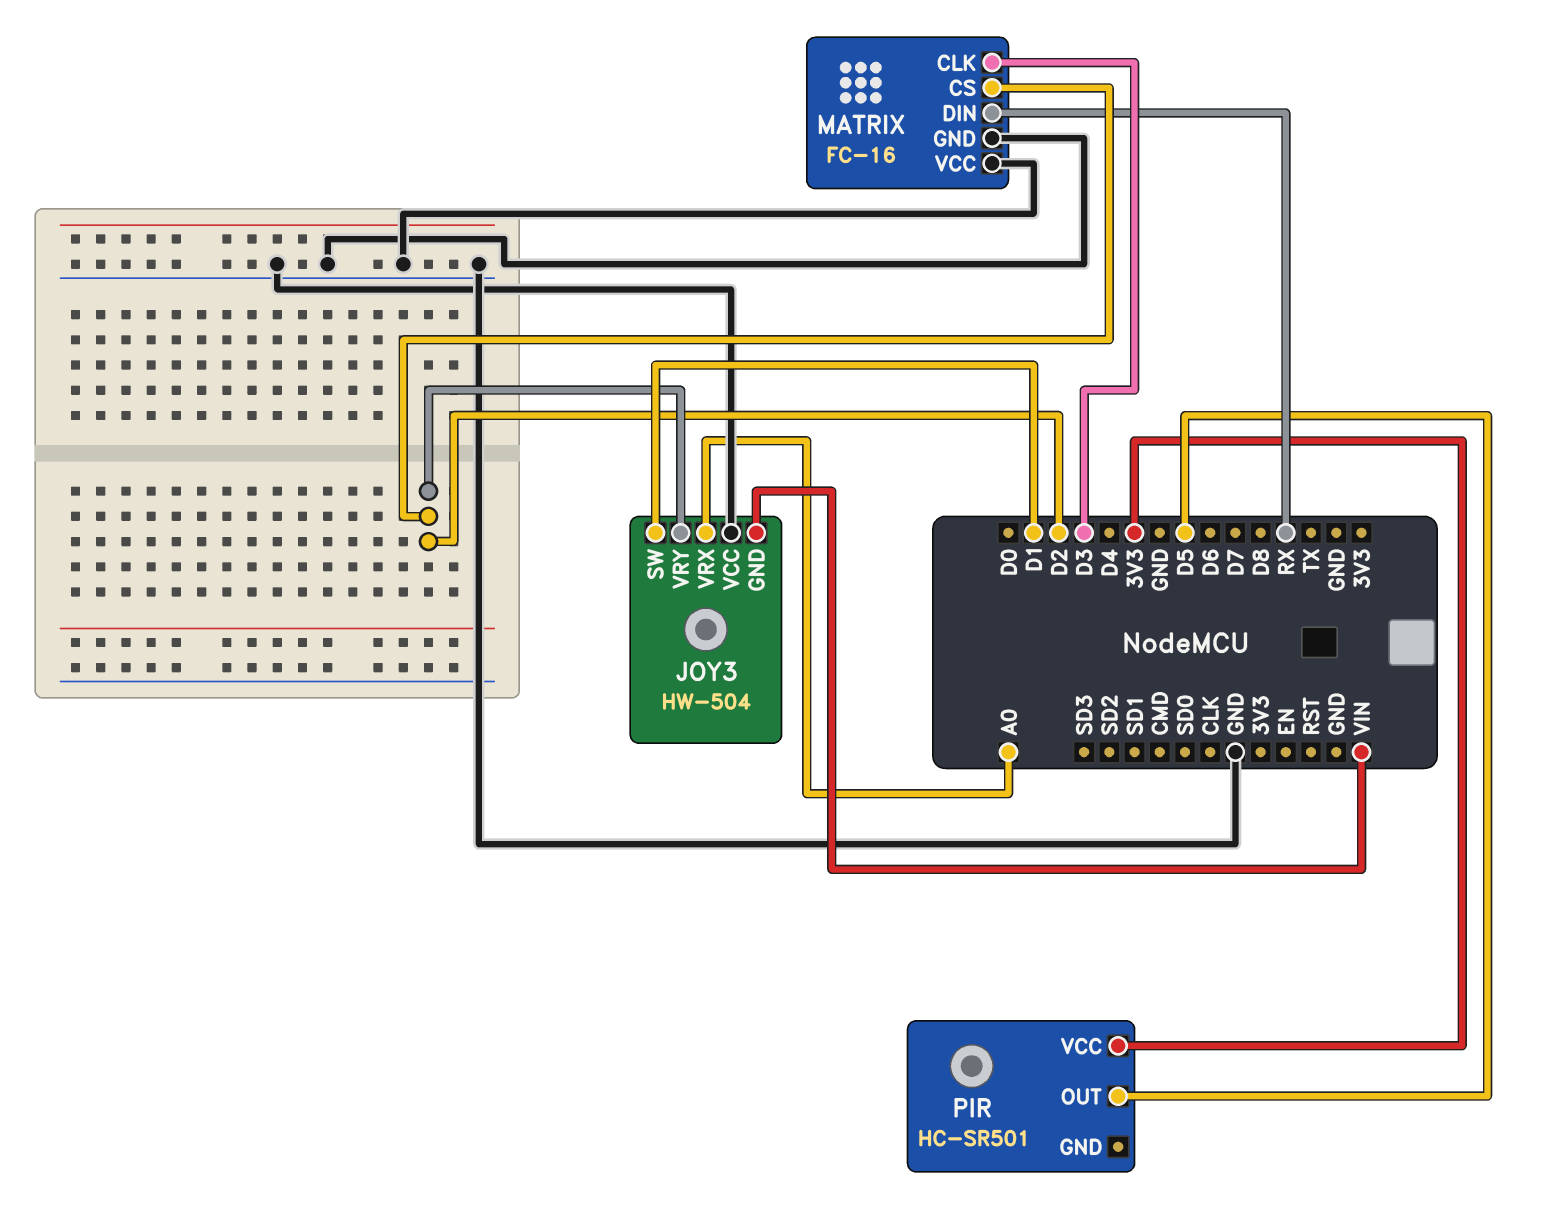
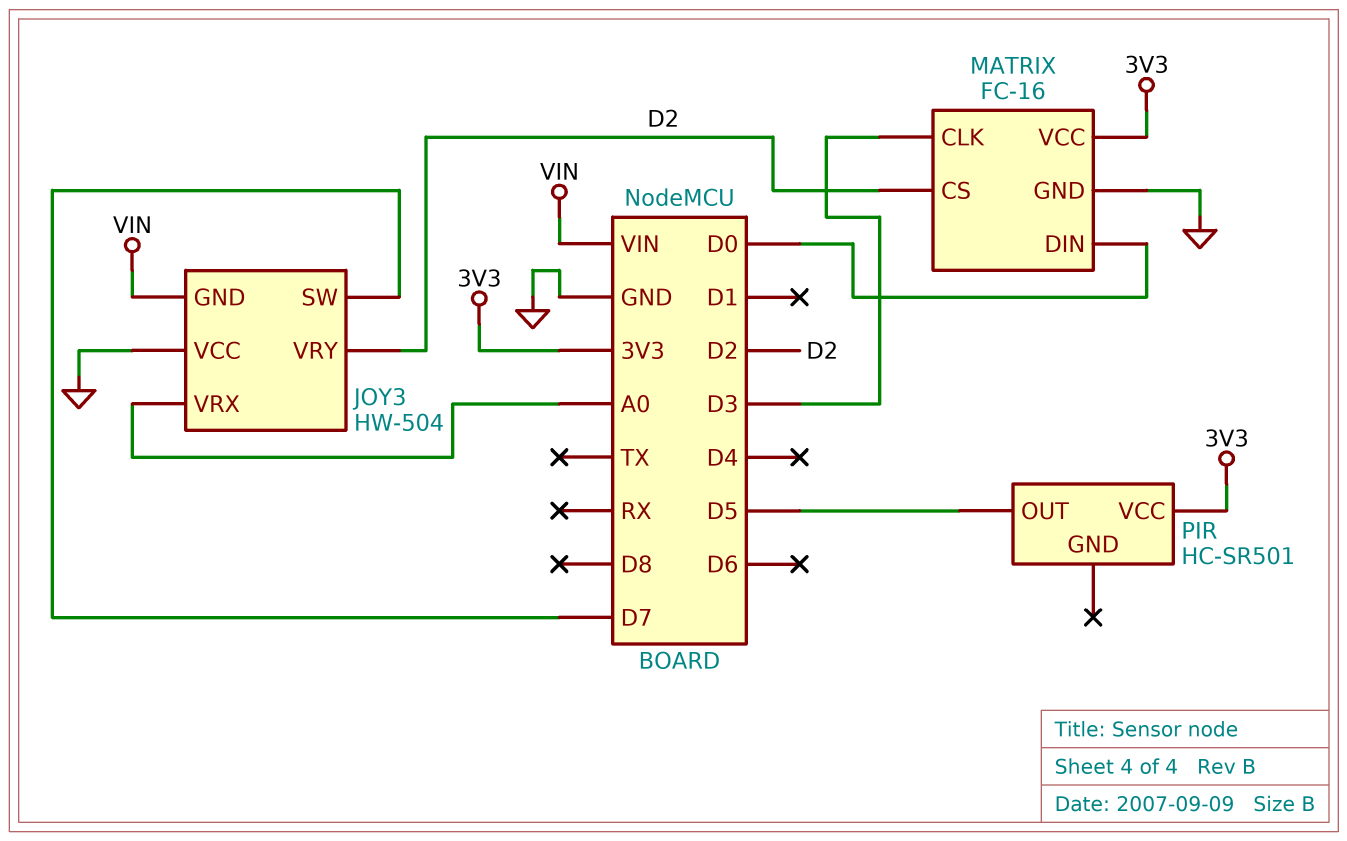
JOY3 pin SW: D1 -> D7
MATRIX pin DIN: RX -> D0
MATRIX pin VCC: GND -> 3V3

